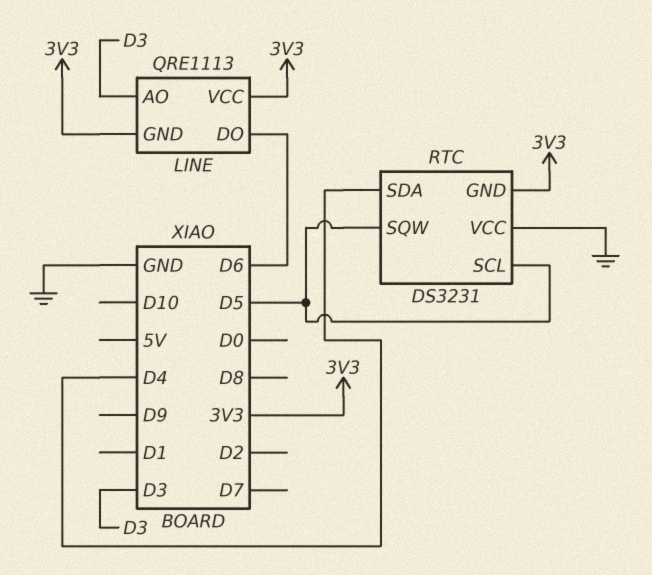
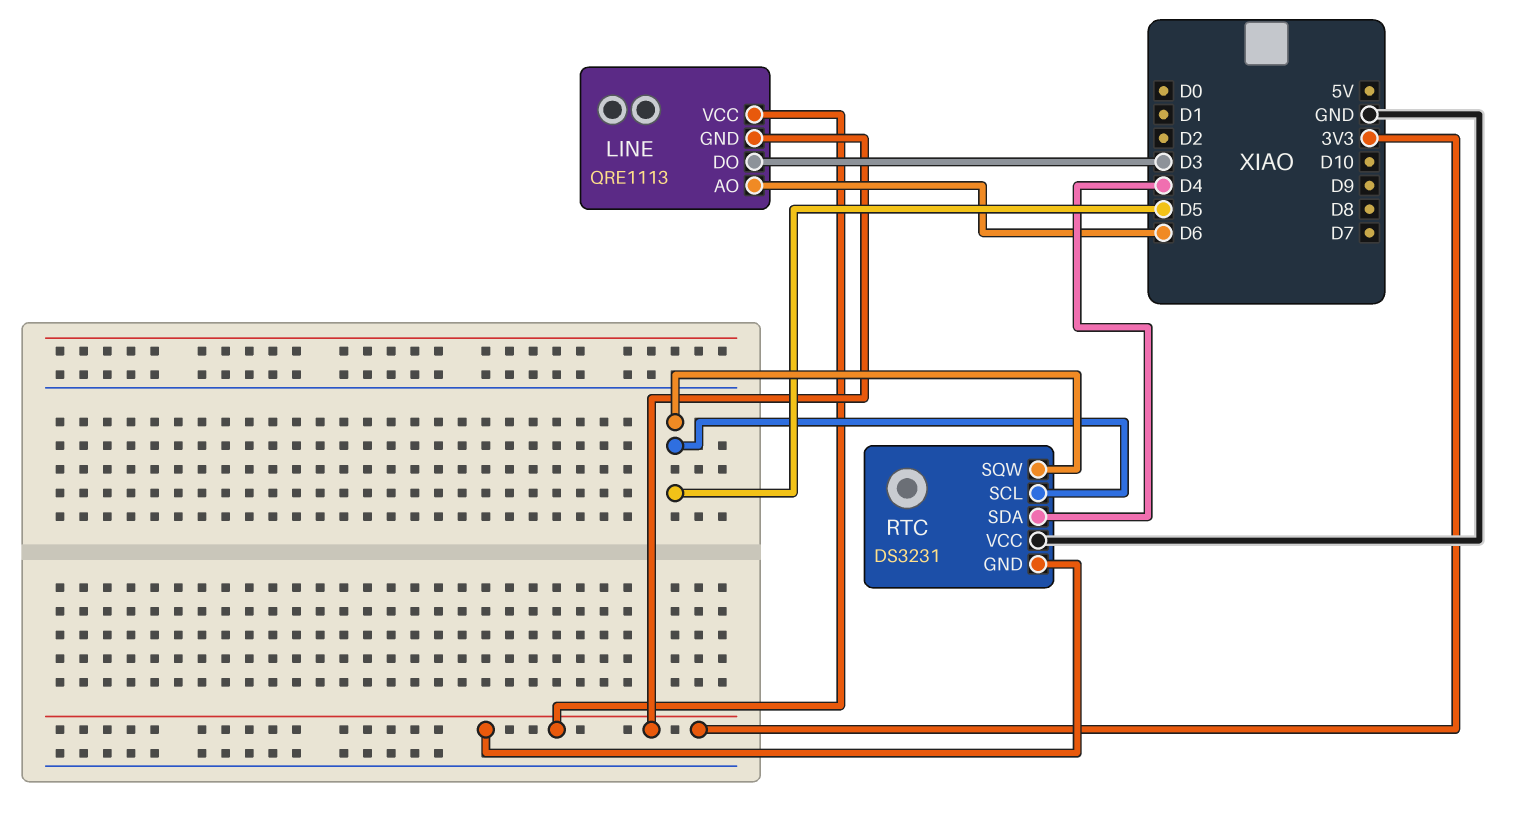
LINE pin AO: D3 -> D6
LINE pin DO: D6 -> D3

